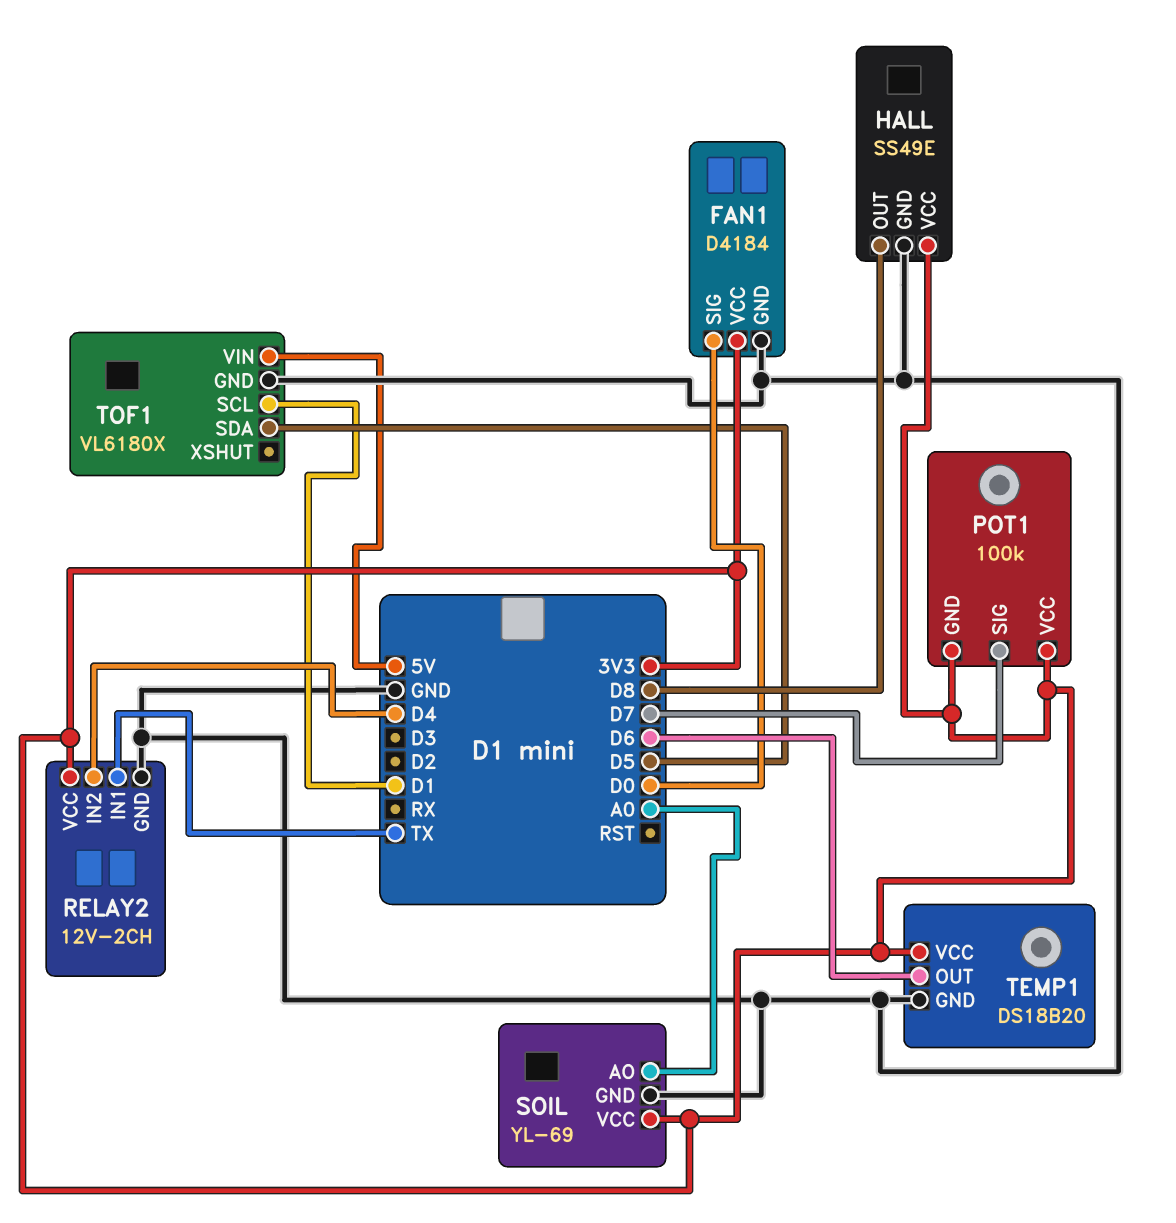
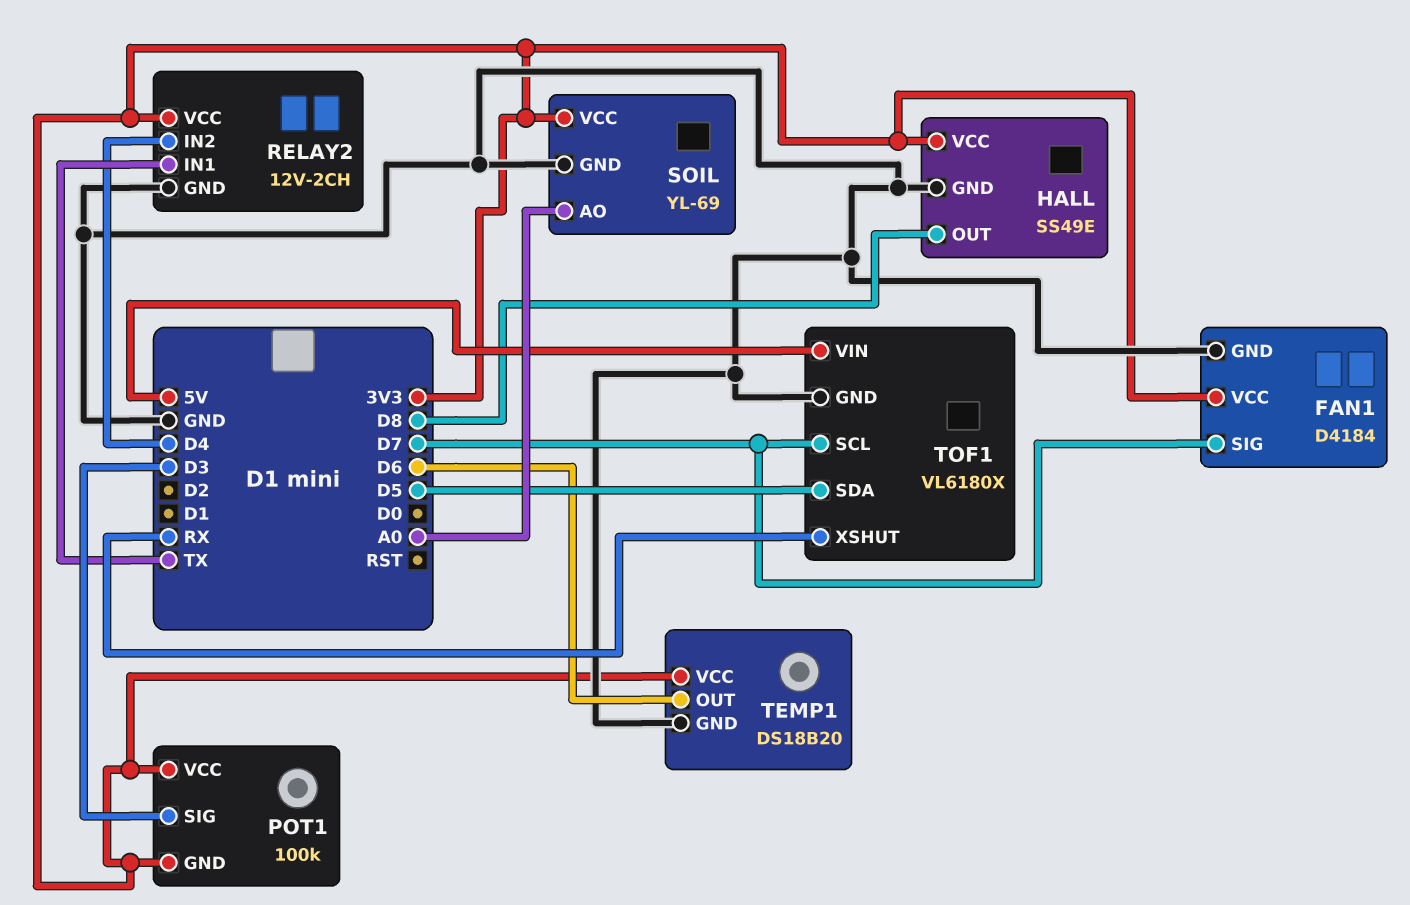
FAN1 pin SIG: D0 -> D7
POT1 pin SIG: D7 -> D3
TOF1 pin SCL: D1 -> D7
TOF1 pin XSHUT: none -> RX

